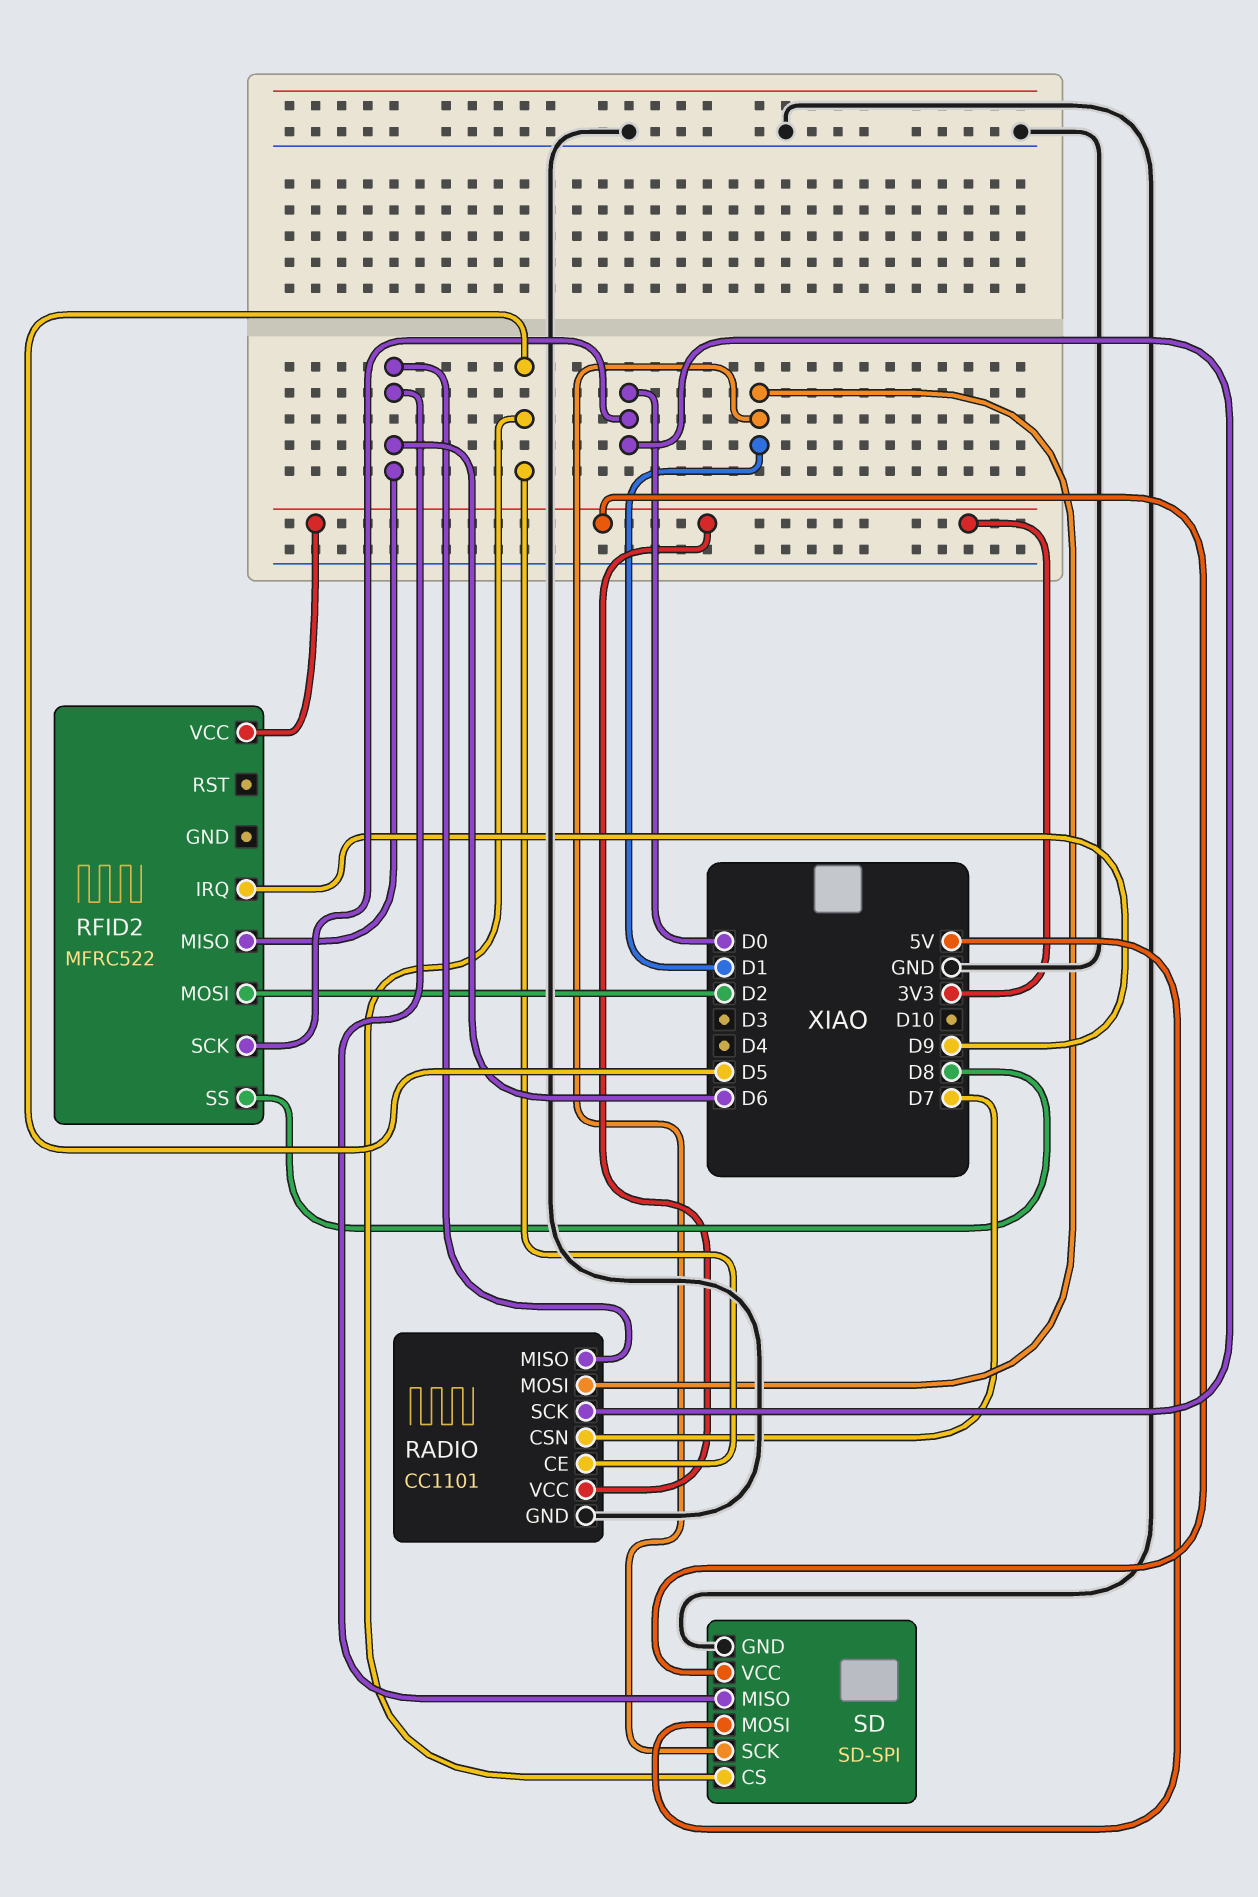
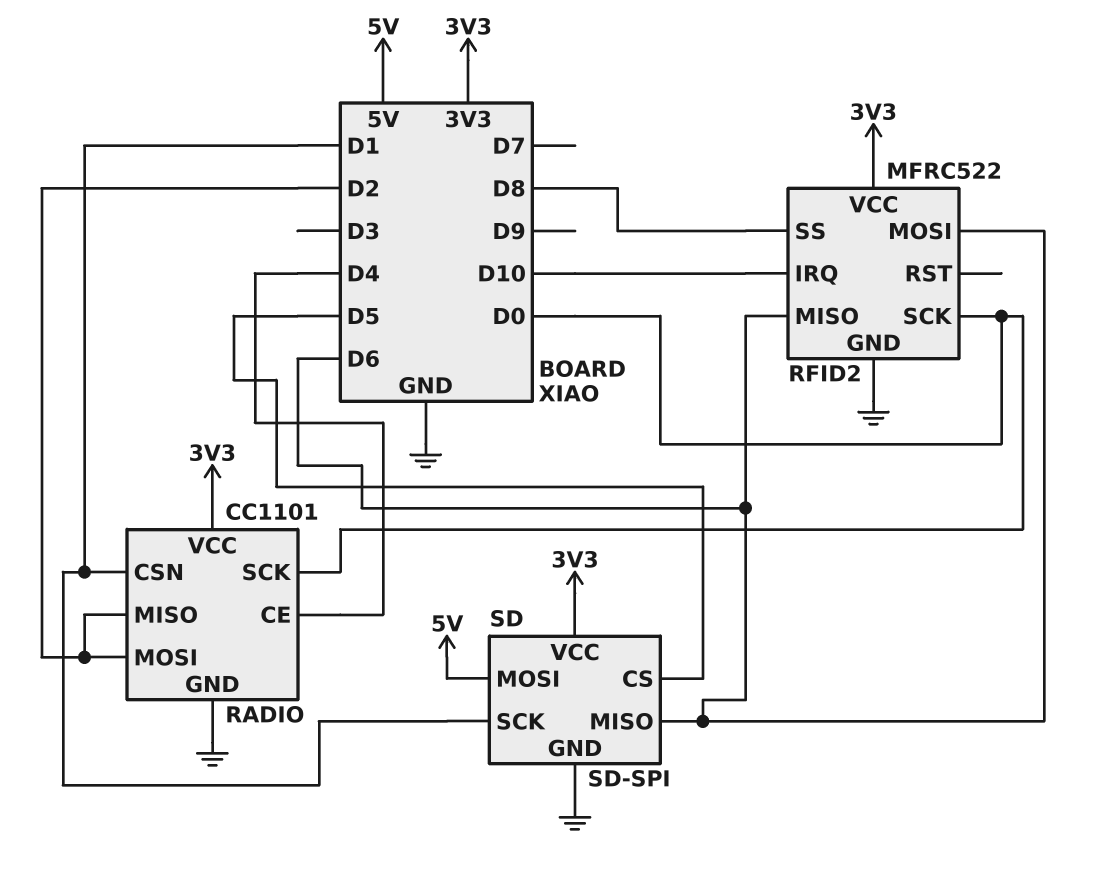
RADIO pin CE: D5 -> D4
RADIO pin CSN: D7 -> D1
RADIO pin MISO: D6 -> D2
RADIO pin MOSI: D1 -> D2
RFID2 pin GND: none -> GND
RFID2 pin IRQ: D9 -> D10
RFID2 pin MOSI: D2 -> D6

